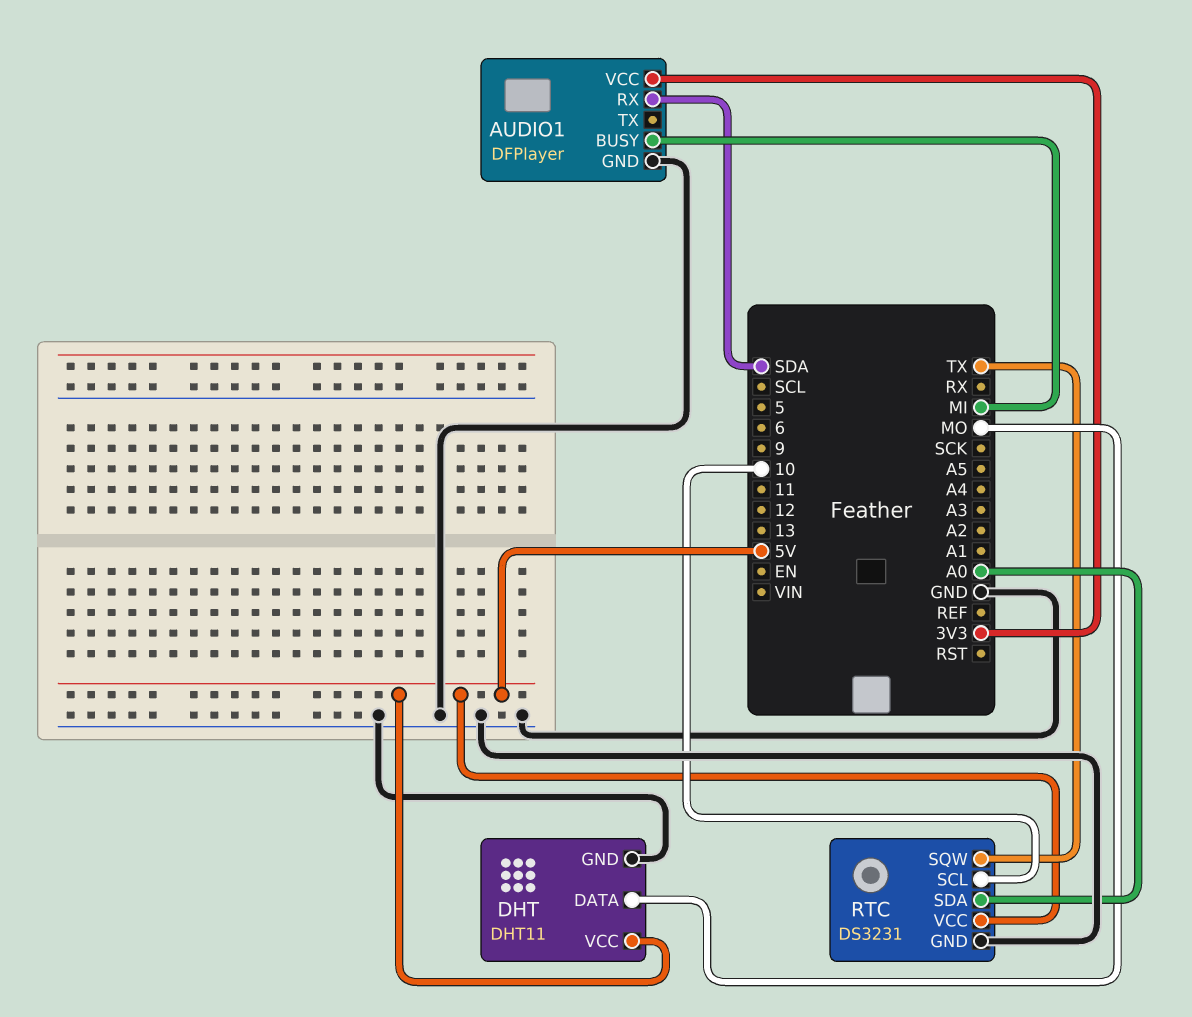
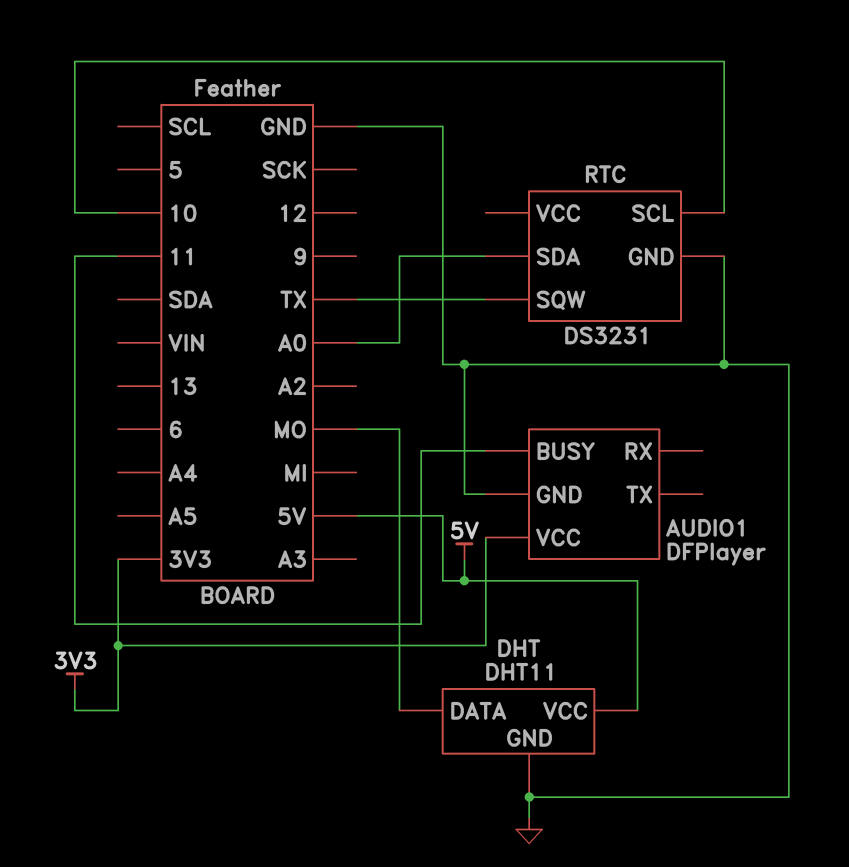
AUDIO1 pin BUSY: MI -> 11
AUDIO1 pin RX: SDA -> none
RTC pin VCC: 5V -> none

